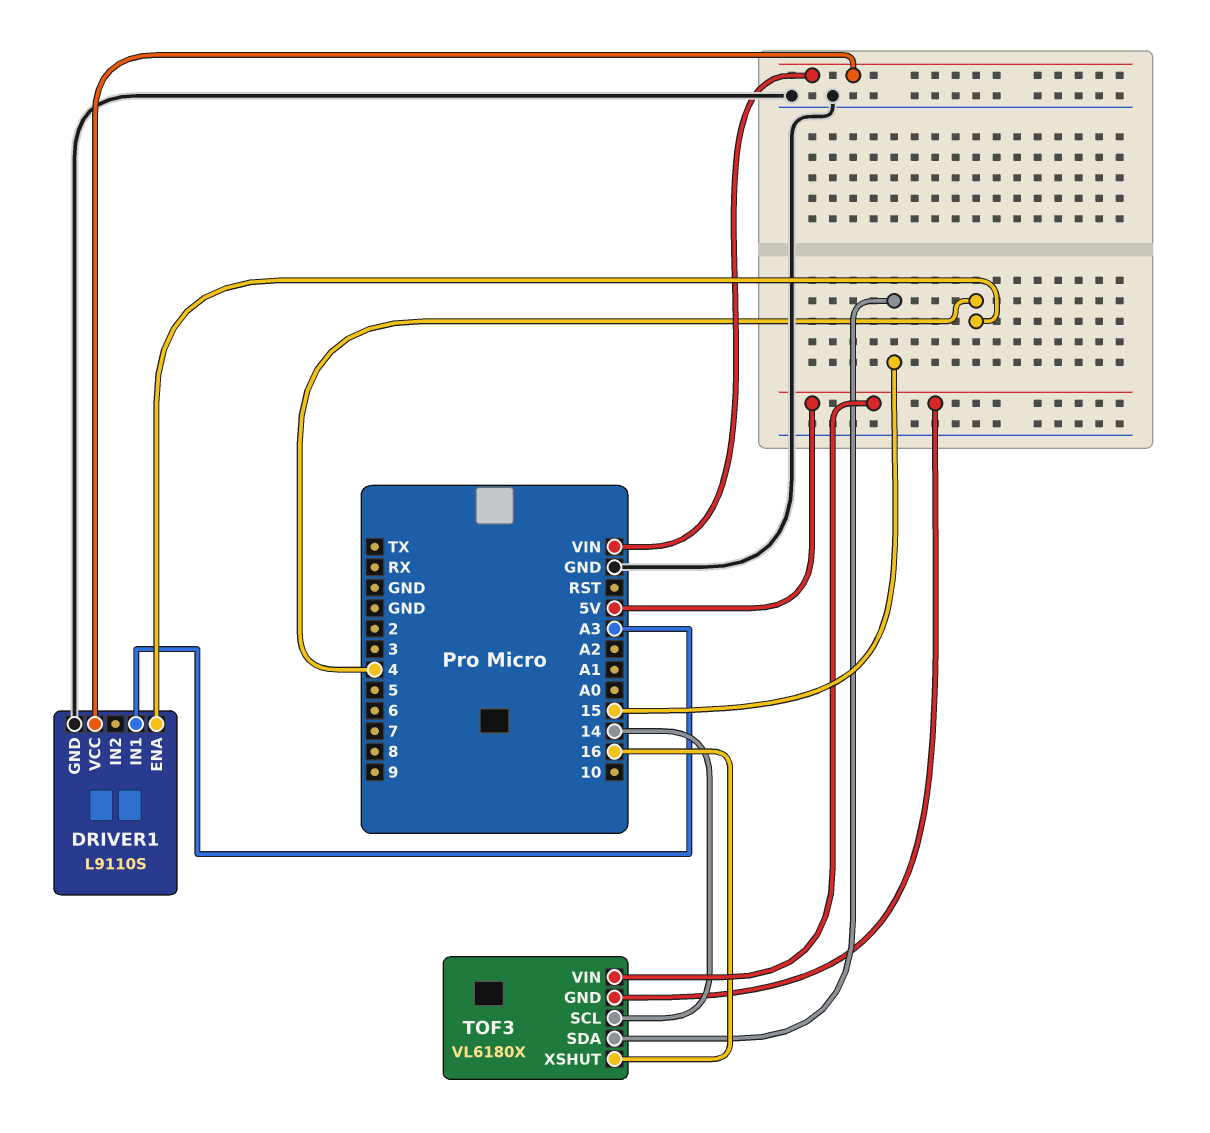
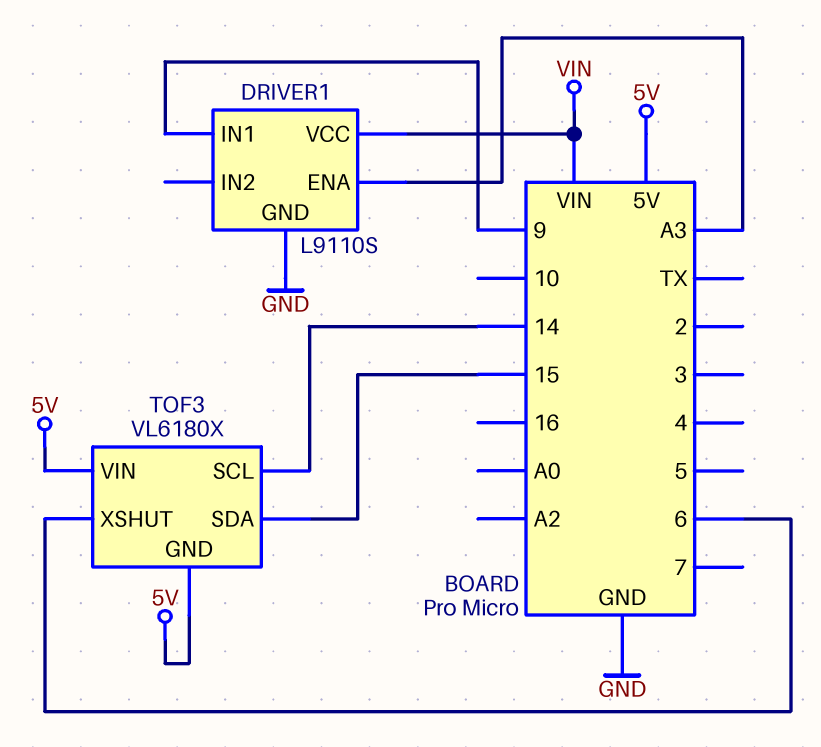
DRIVER1 pin ENA: 4 -> A3
DRIVER1 pin IN1: A3 -> 9
TOF3 pin XSHUT: 16 -> 6

